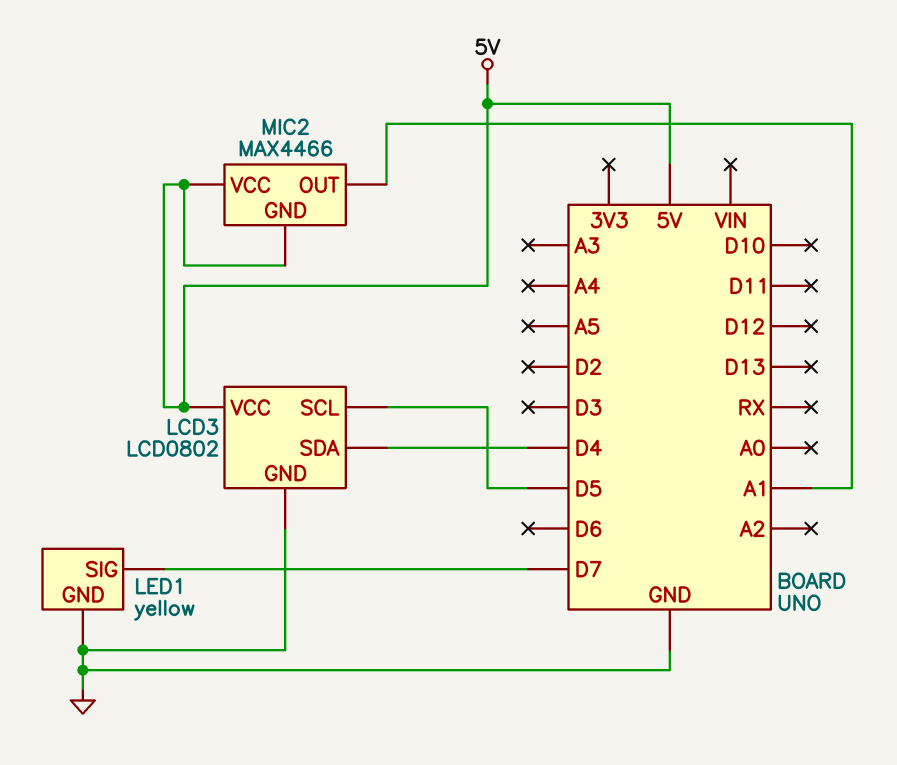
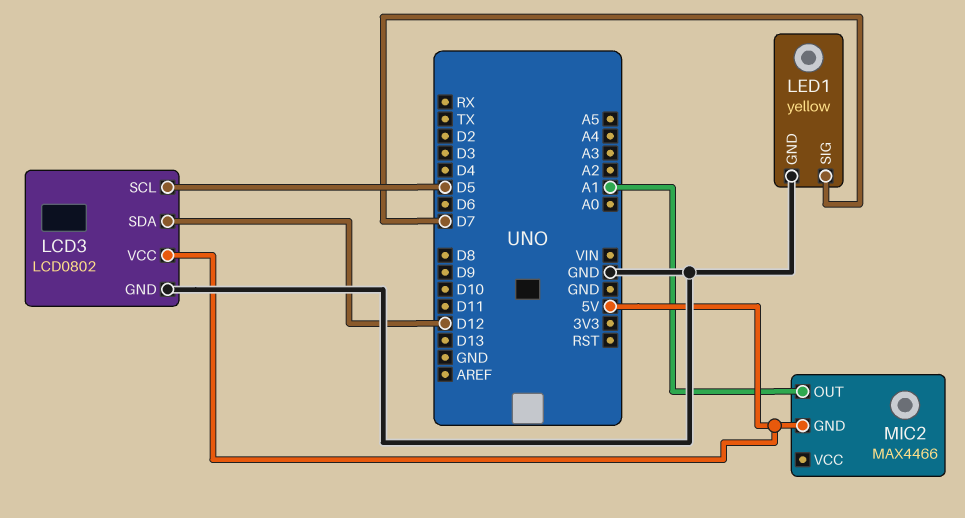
LCD3 pin SDA: D4 -> D12
MIC2 pin VCC: 5V -> none

